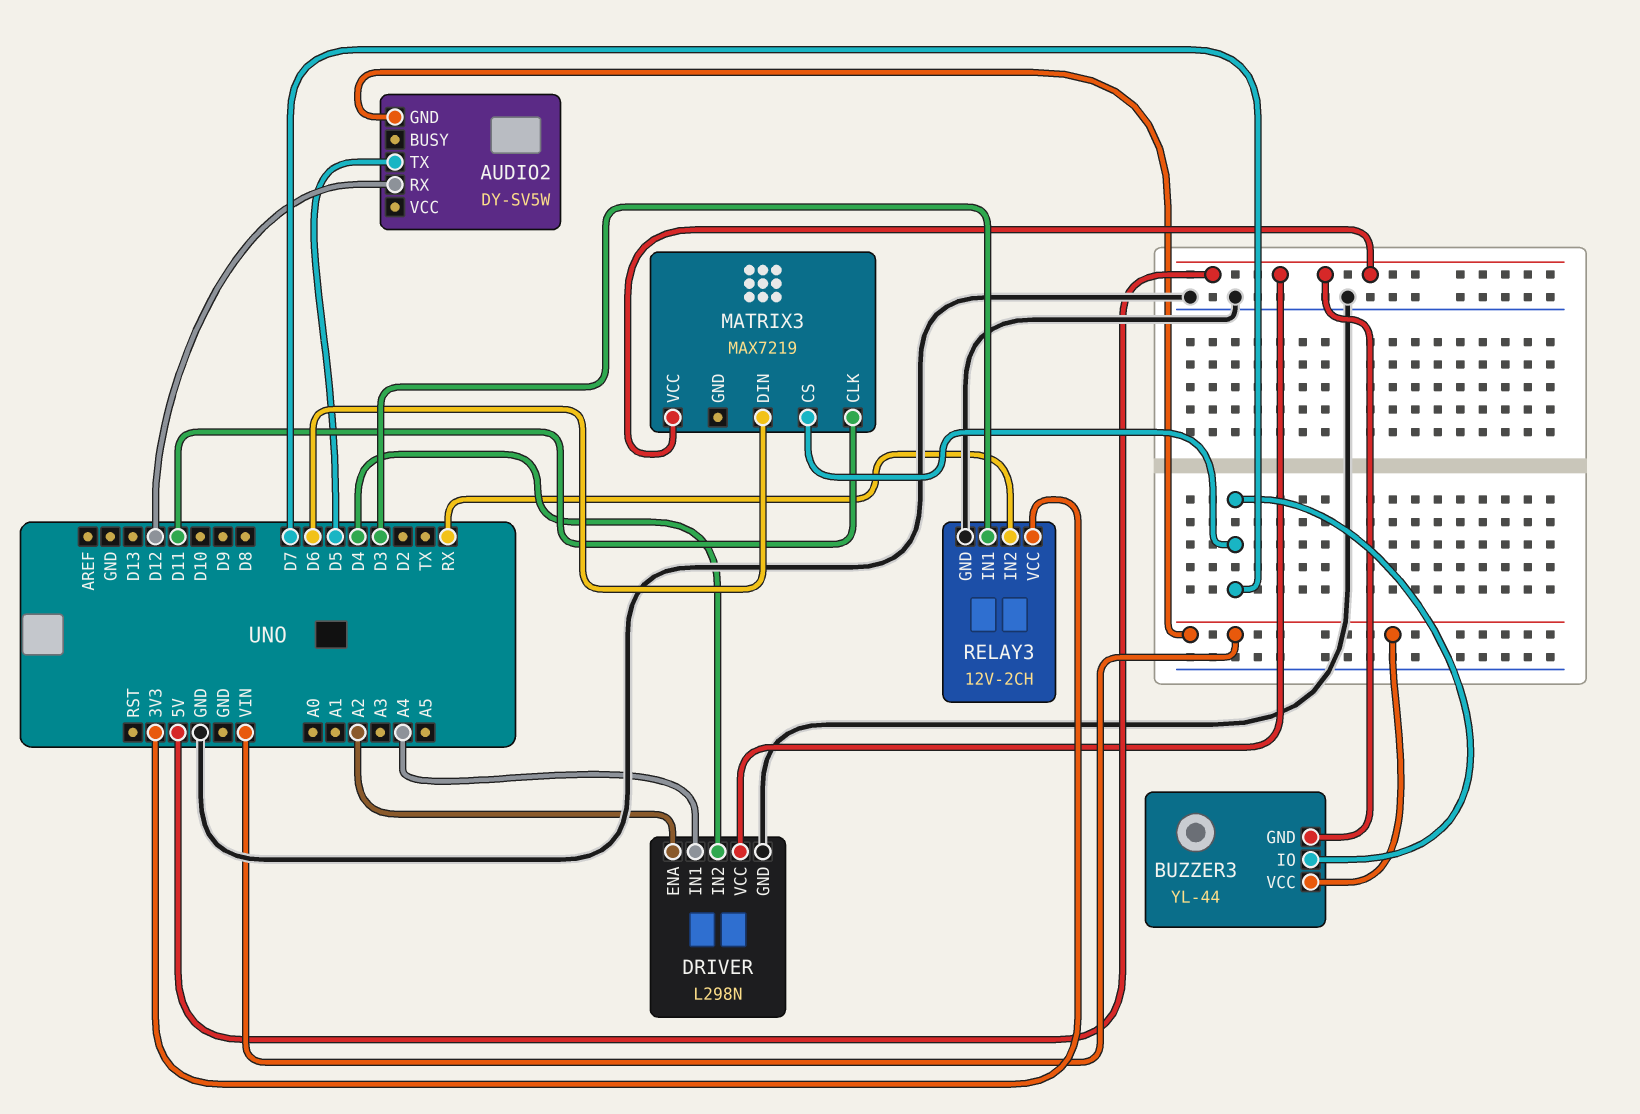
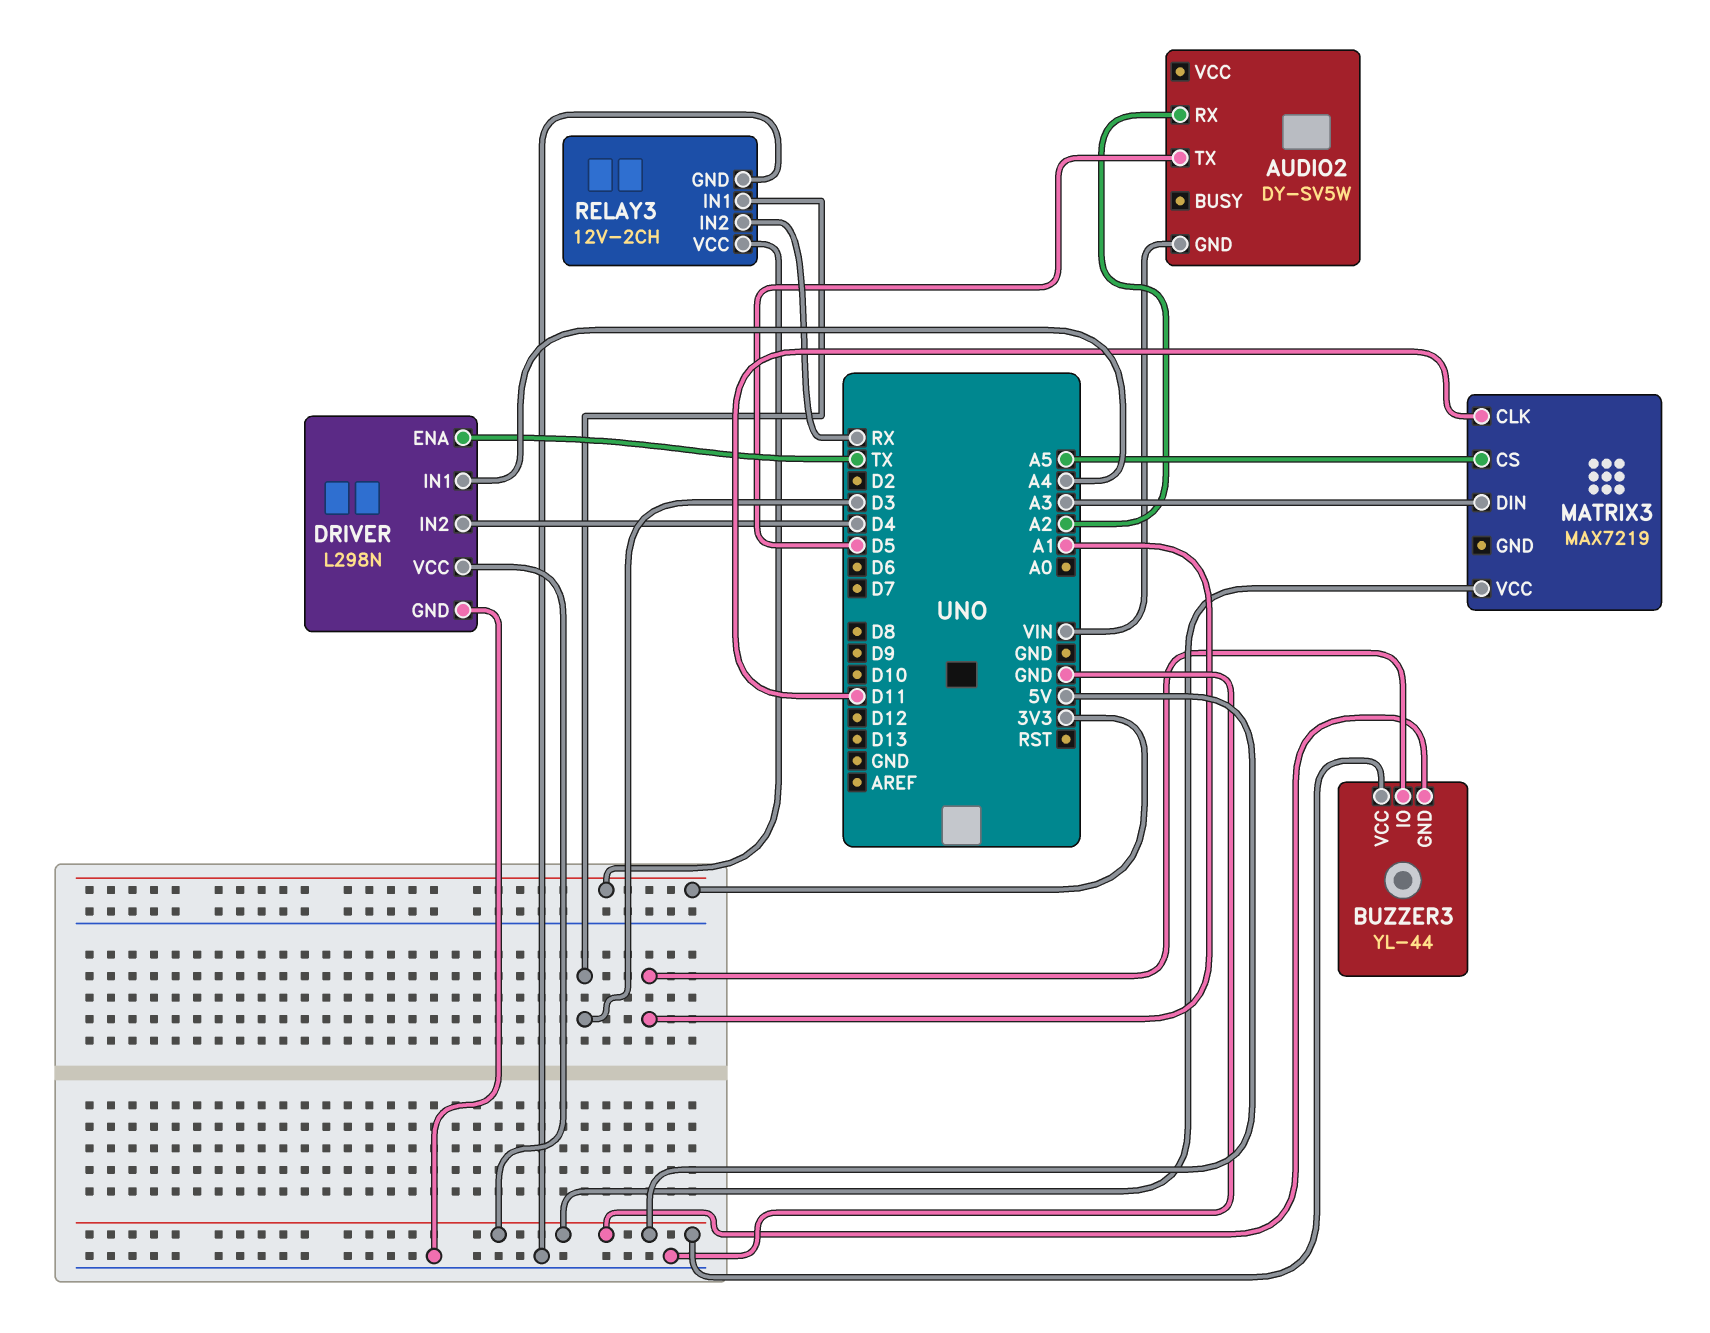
AUDIO2 pin RX: D12 -> A2
BUZZER3 pin IO: D7 -> A1
BUZZER3 pin VCC: VIN -> 5V
DRIVER pin ENA: A2 -> TX
MATRIX3 pin CS: D7 -> A5
MATRIX3 pin DIN: D6 -> A3

